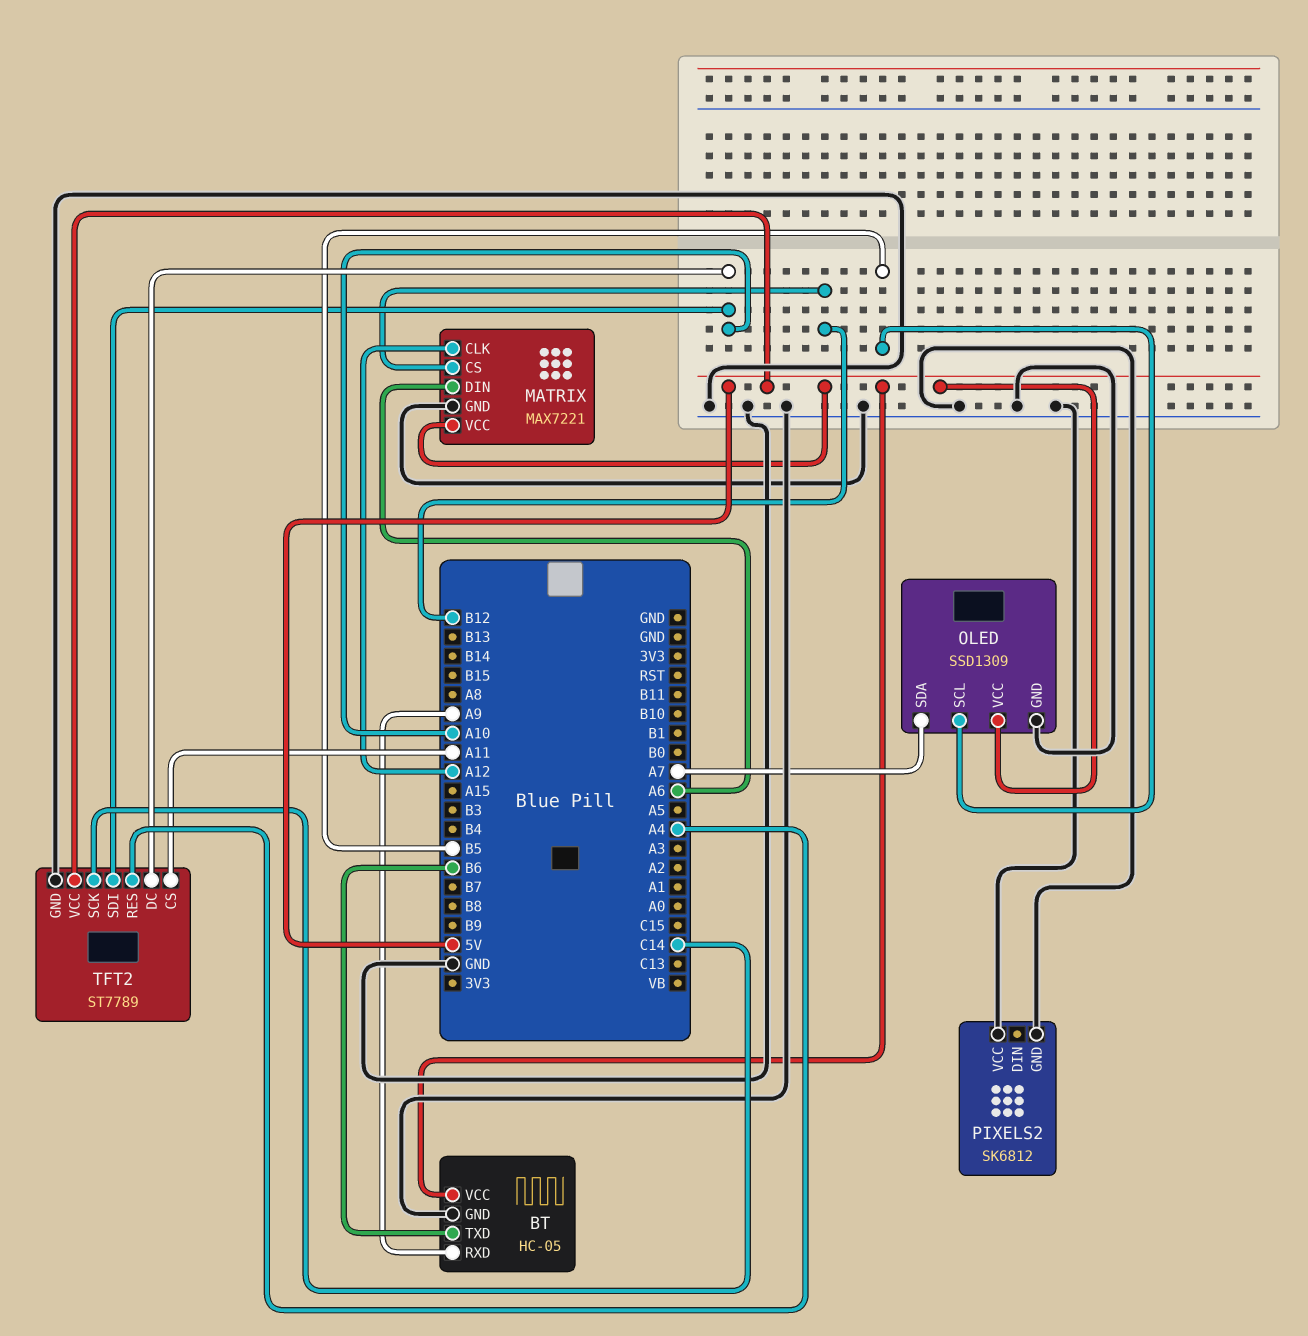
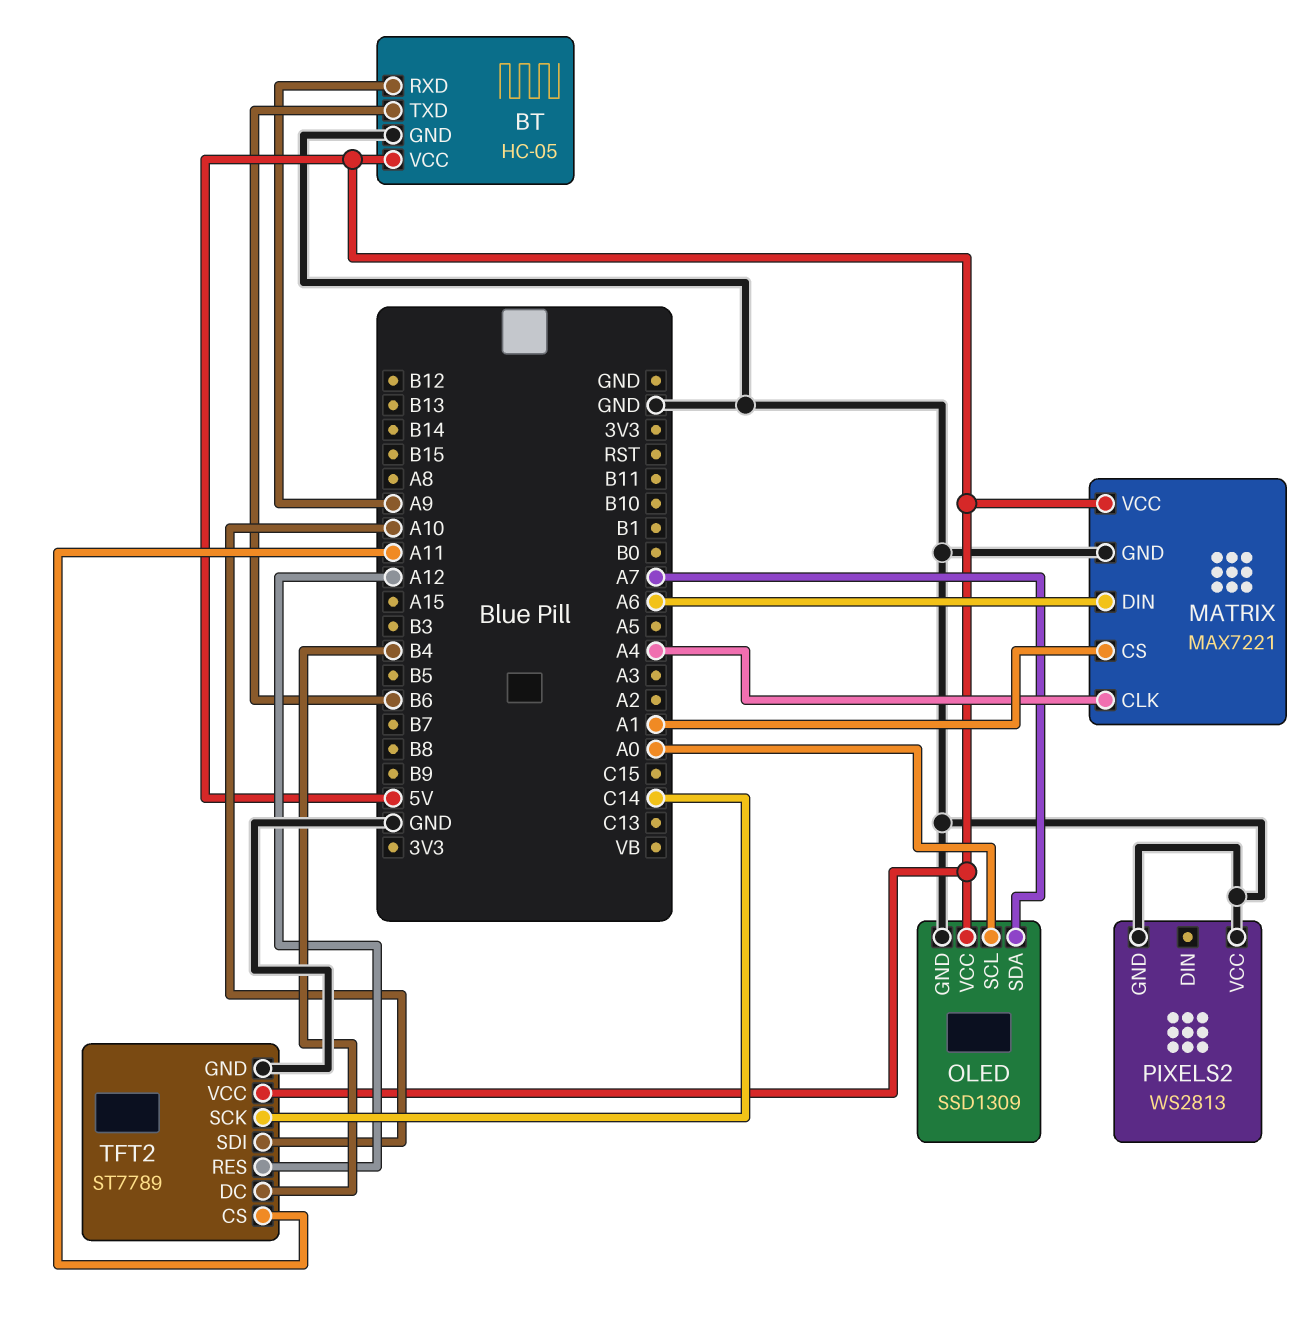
MATRIX pin CLK: A12 -> A4
MATRIX pin CS: B12 -> A1
OLED pin SCL: B5 -> A0
PIXELS2: SK6812 -> WS2813
TFT2 pin DC: A10 -> B4
TFT2 pin RES: A4 -> A12

